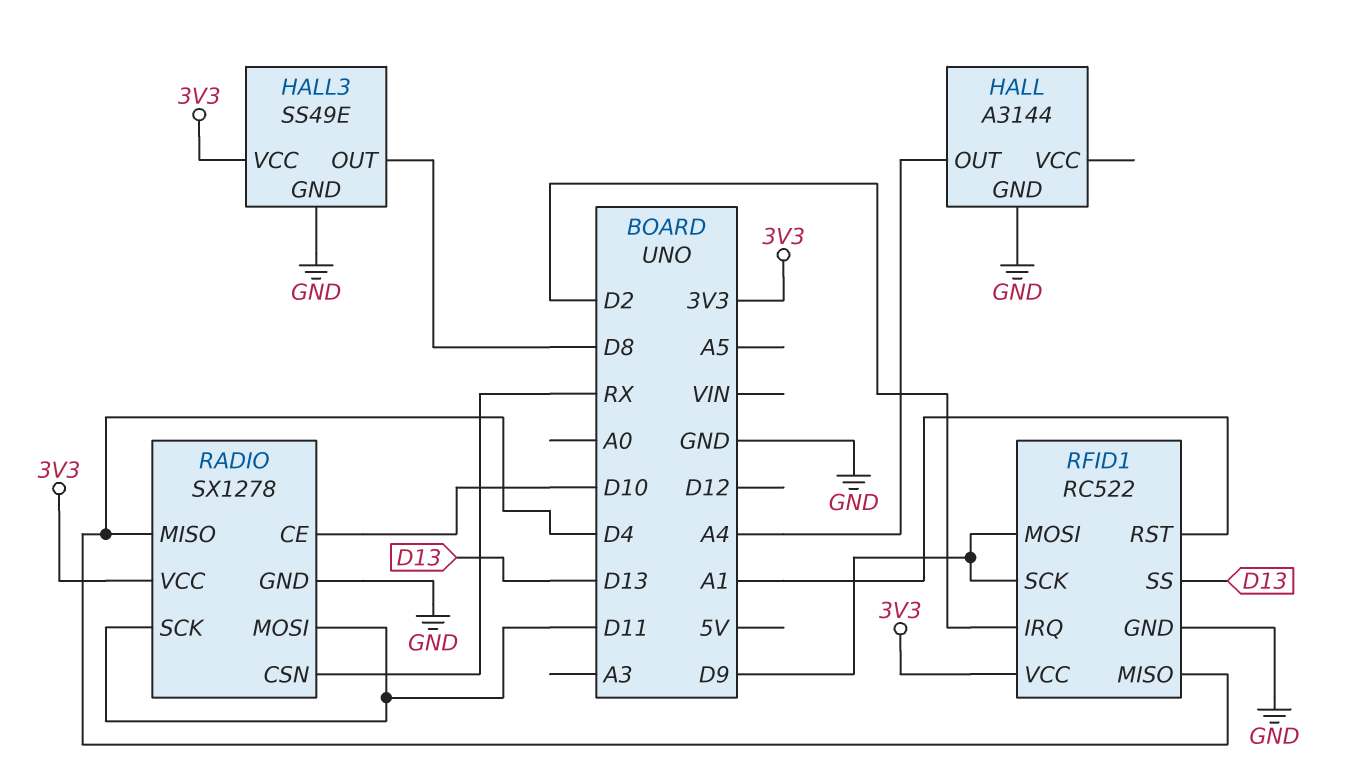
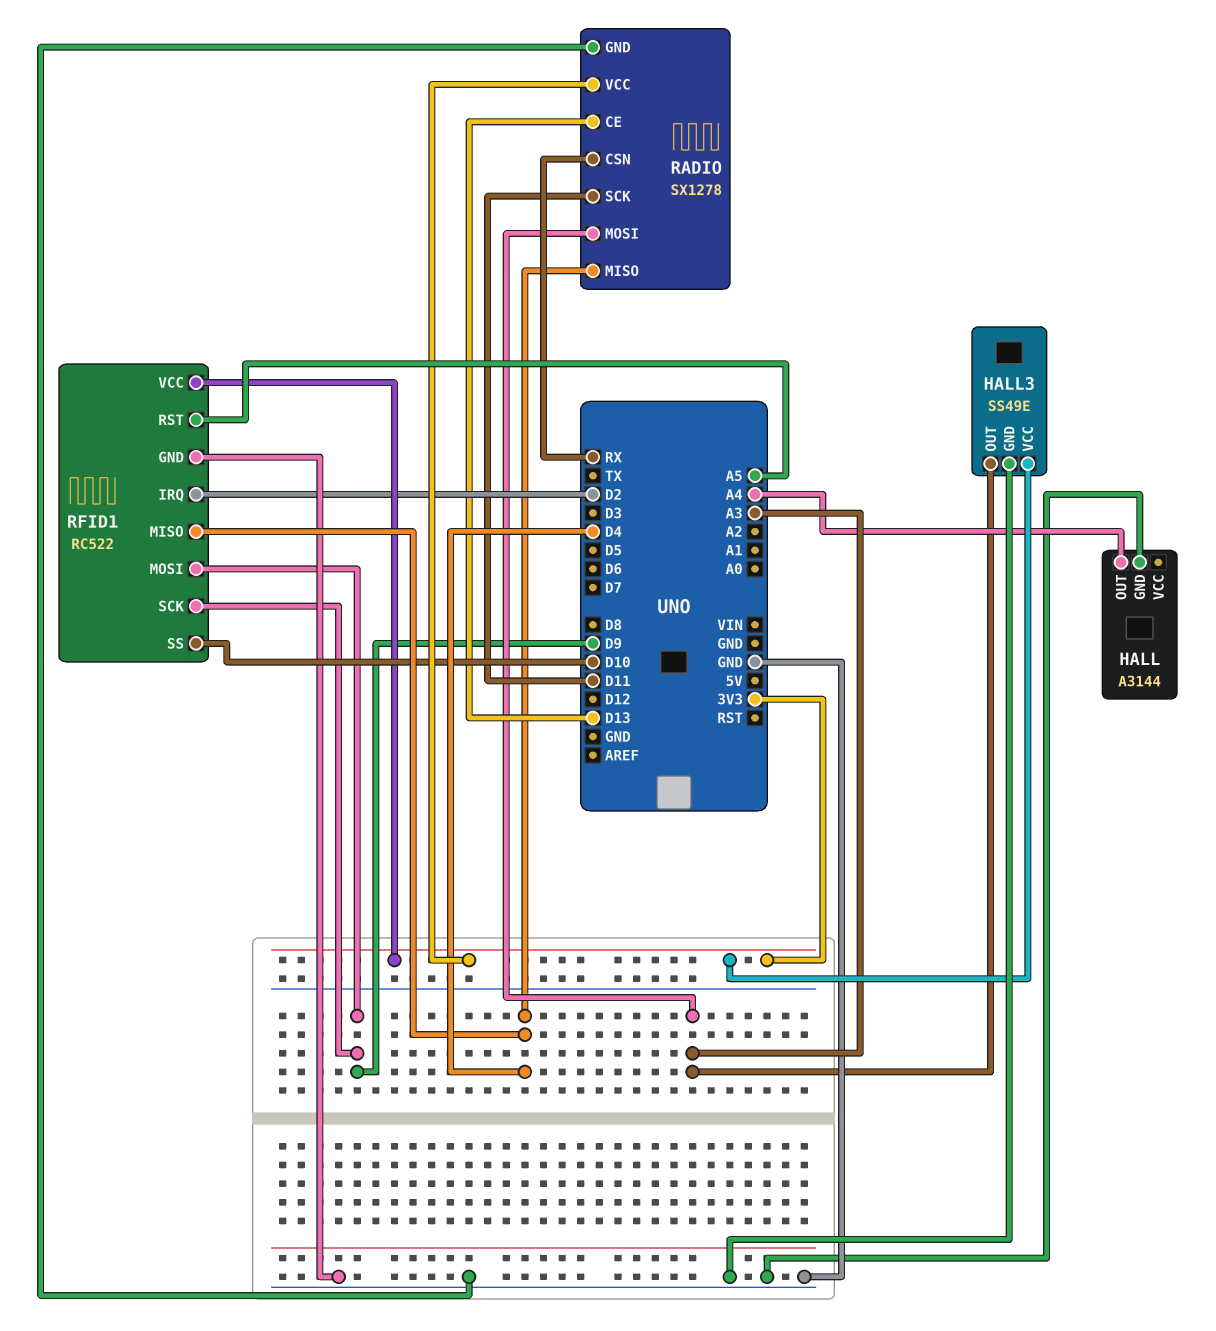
HALL3 pin OUT: D8 -> A3
RADIO pin CE: D10 -> D13
RADIO pin MOSI: D11 -> A3
RFID1 pin RST: A1 -> A5
RFID1 pin SS: D13 -> D10

